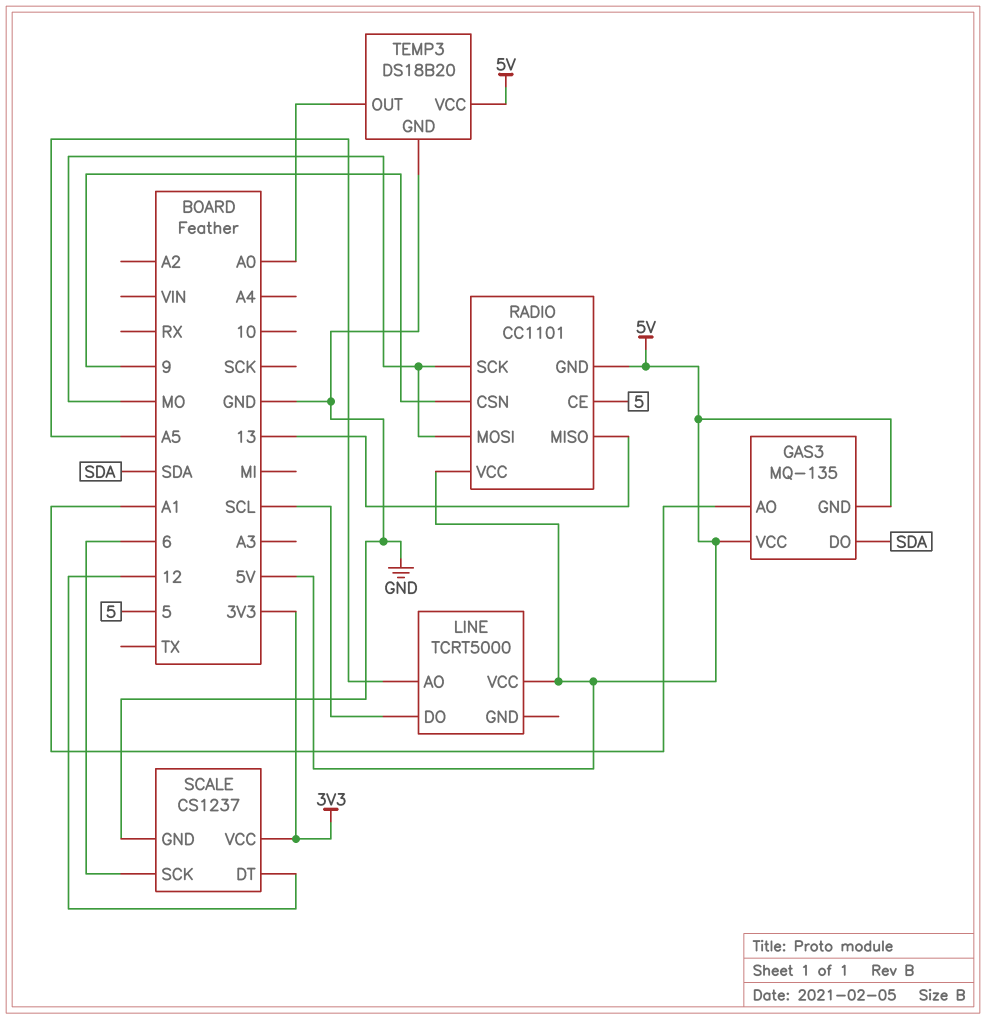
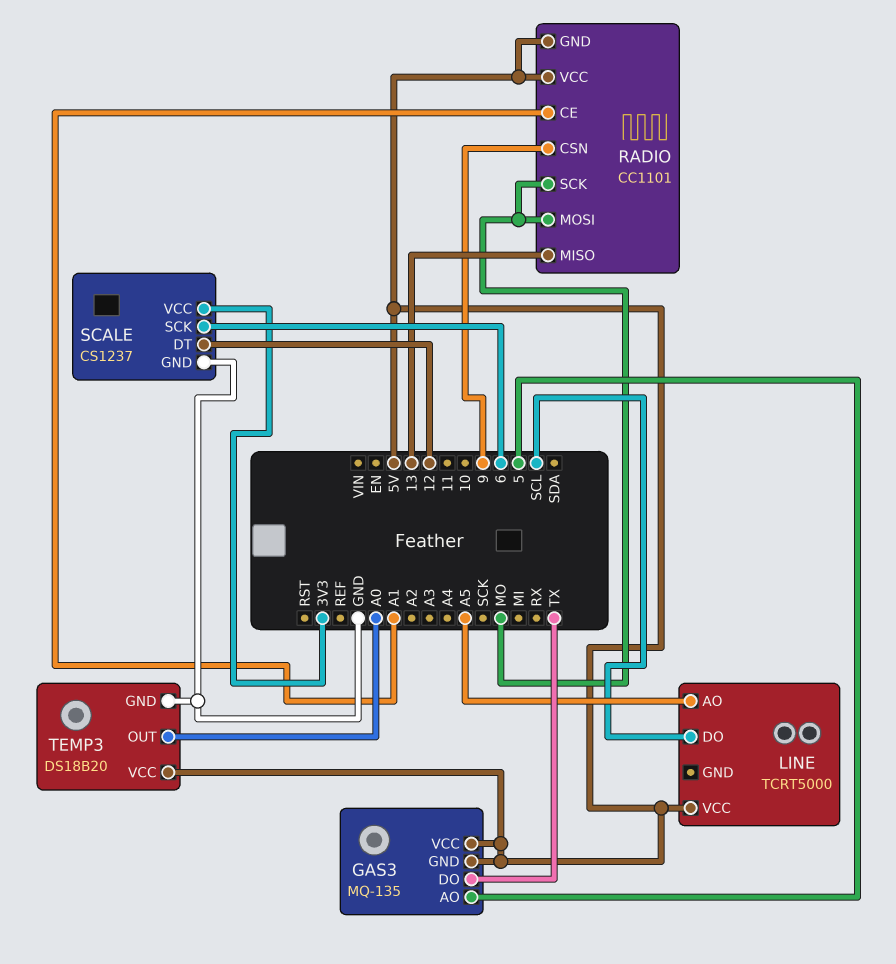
GAS3 pin AO: A1 -> 5
GAS3 pin DO: SDA -> TX
RADIO pin CE: 5 -> A1

